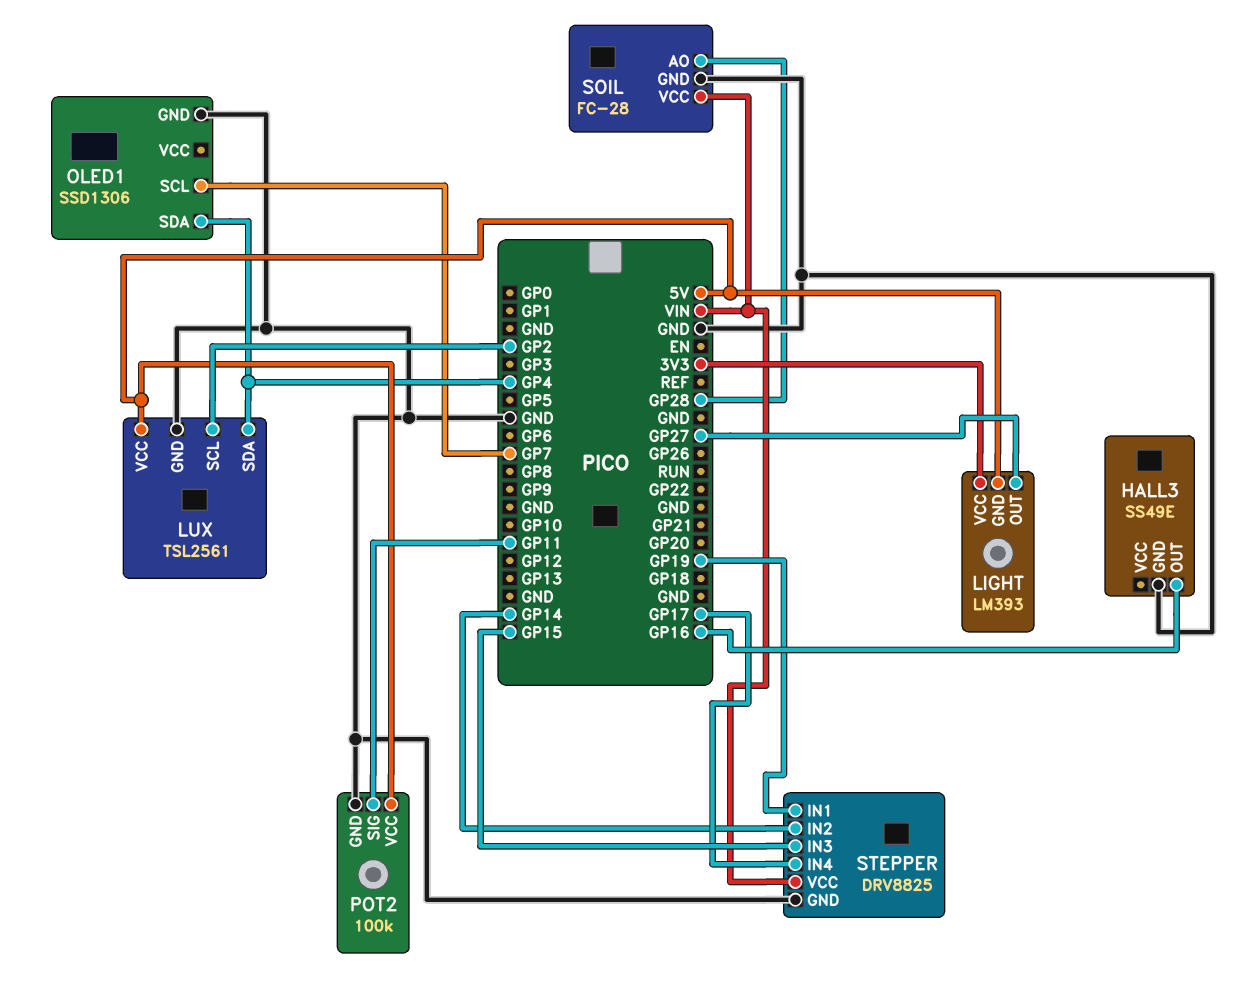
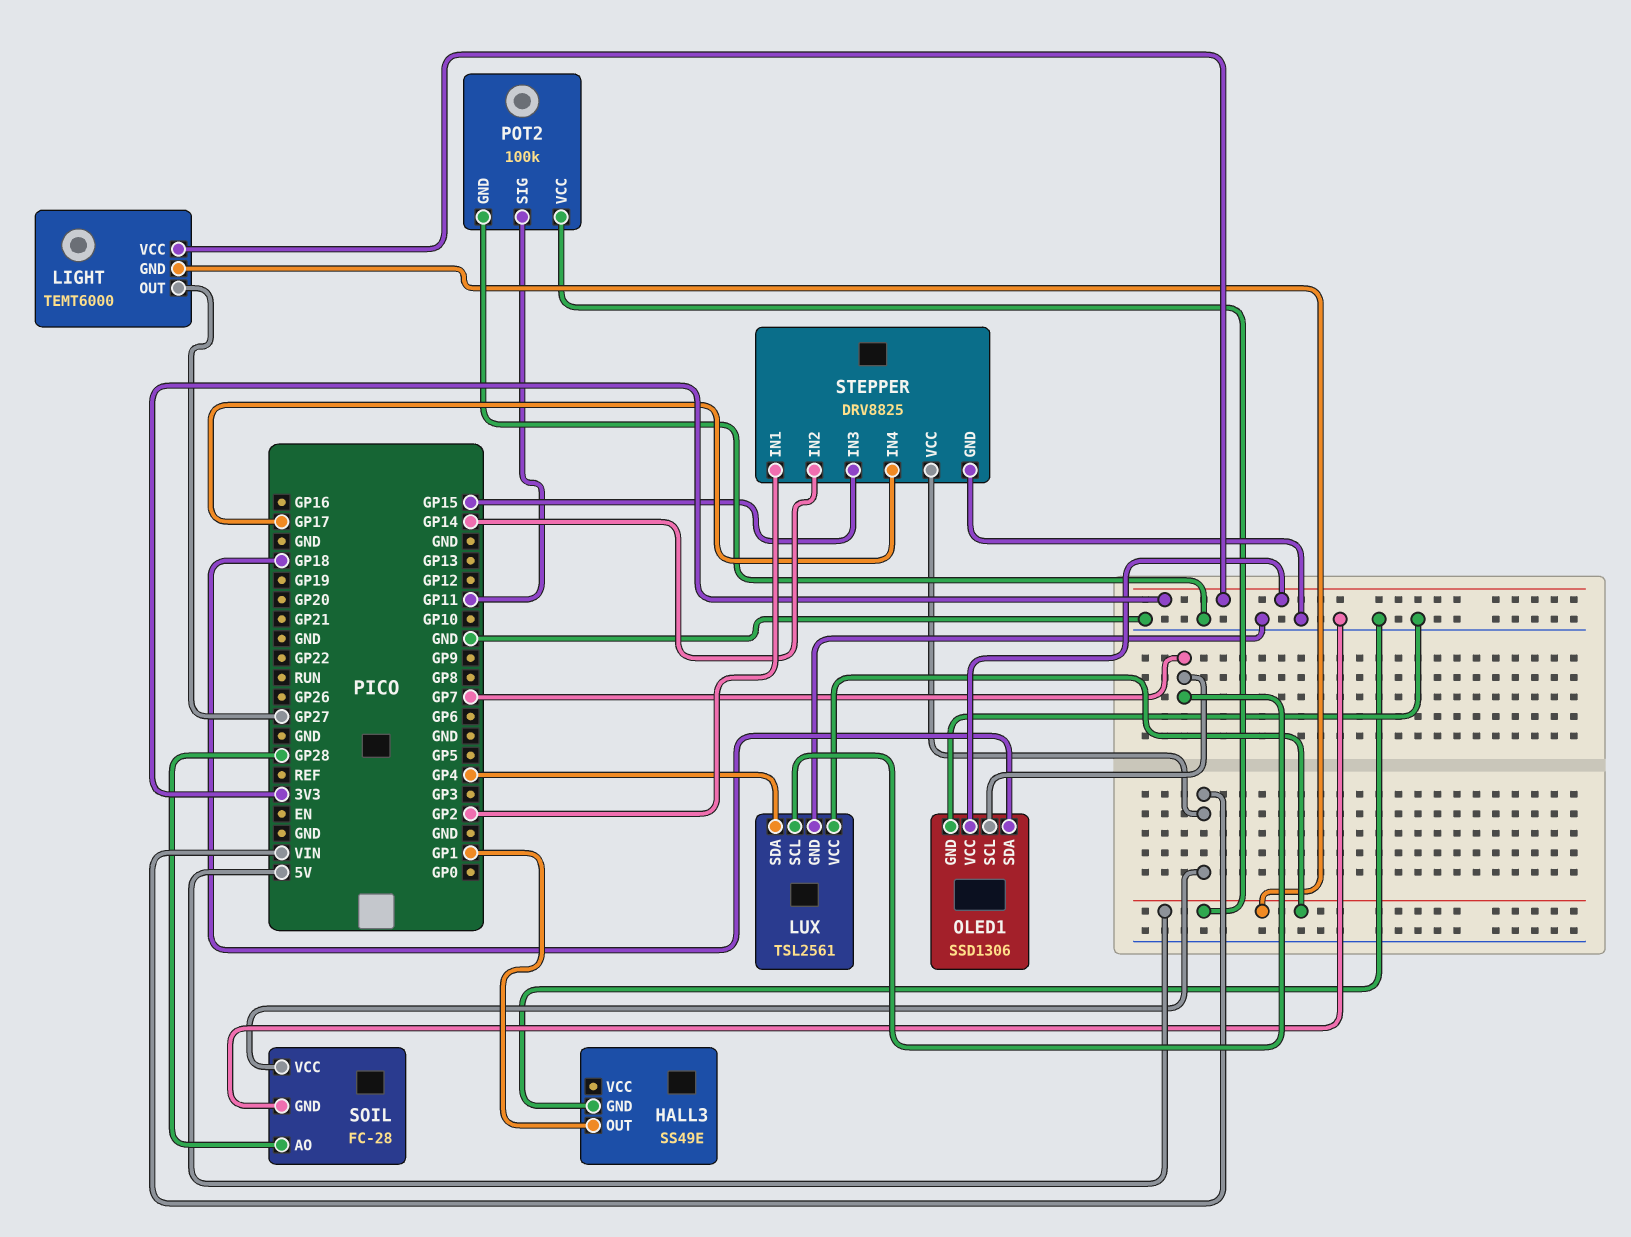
HALL3 pin OUT: GP16 -> GP1
LIGHT: LM393 -> TEMT6000
LUX pin SCL: GP2 -> GP7
OLED1 pin SDA: GP4 -> GP18
OLED1 pin VCC: none -> 3V3
STEPPER pin IN1: GP19 -> GP2

